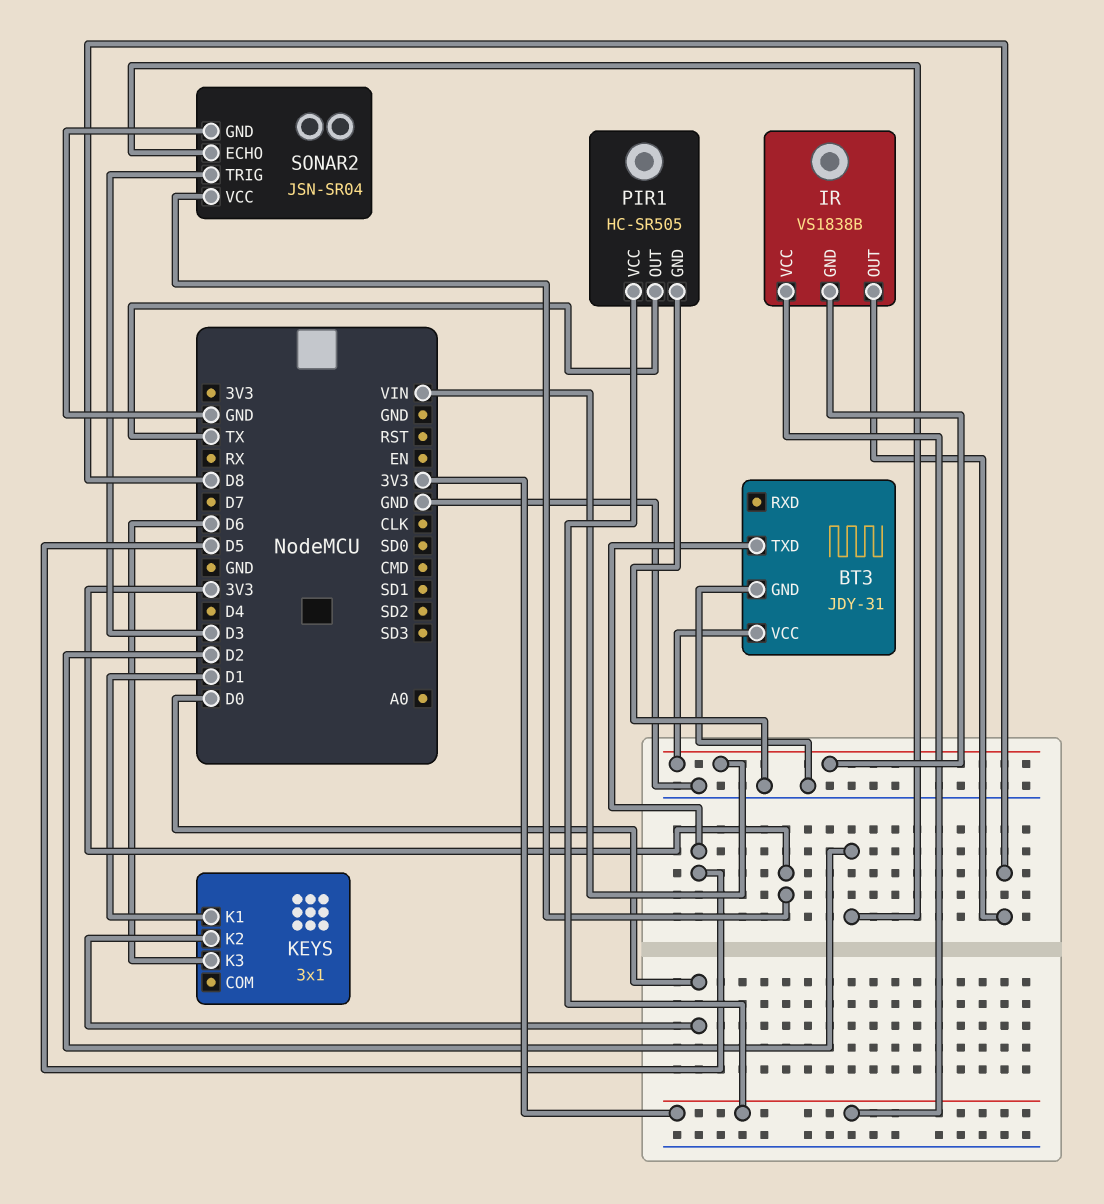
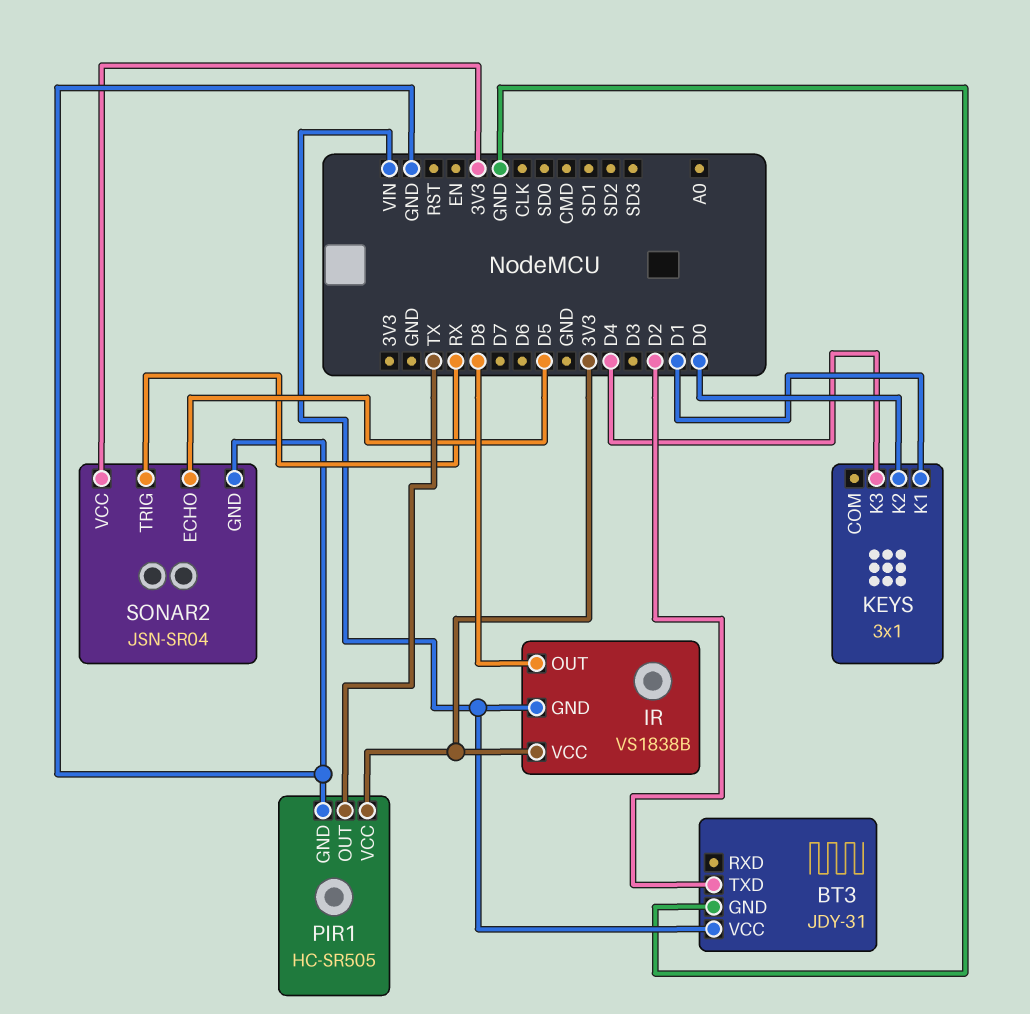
BT3 pin TXD: D5 -> D2
KEYS pin K3: D6 -> D4
SONAR2 pin ECHO: D2 -> D5
SONAR2 pin TRIG: D3 -> RX

